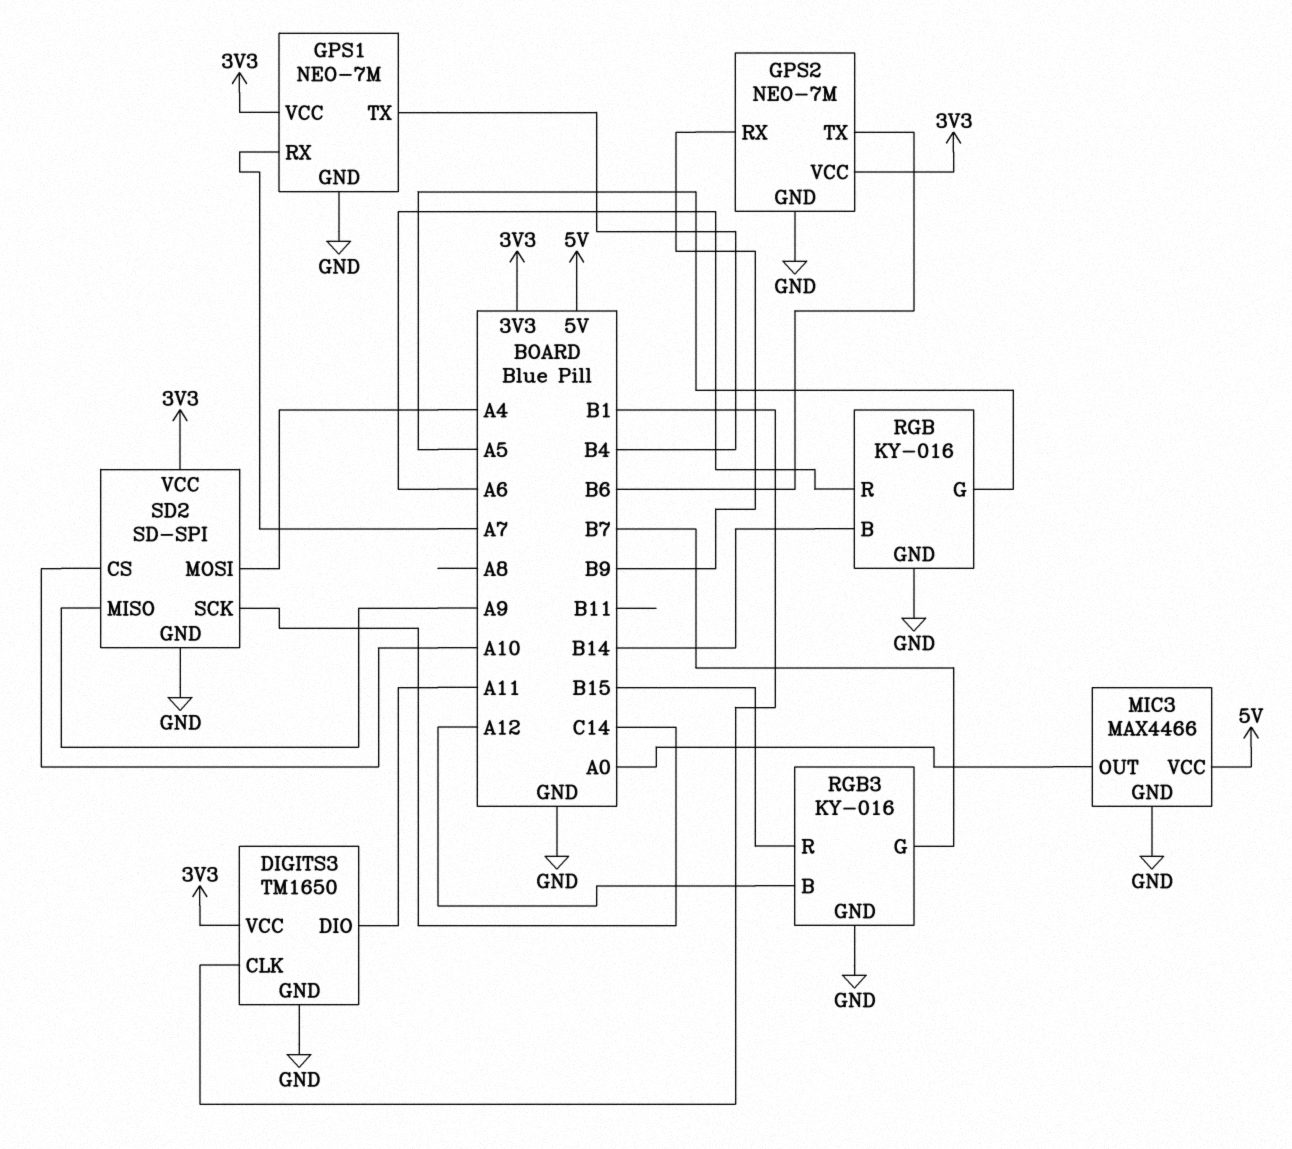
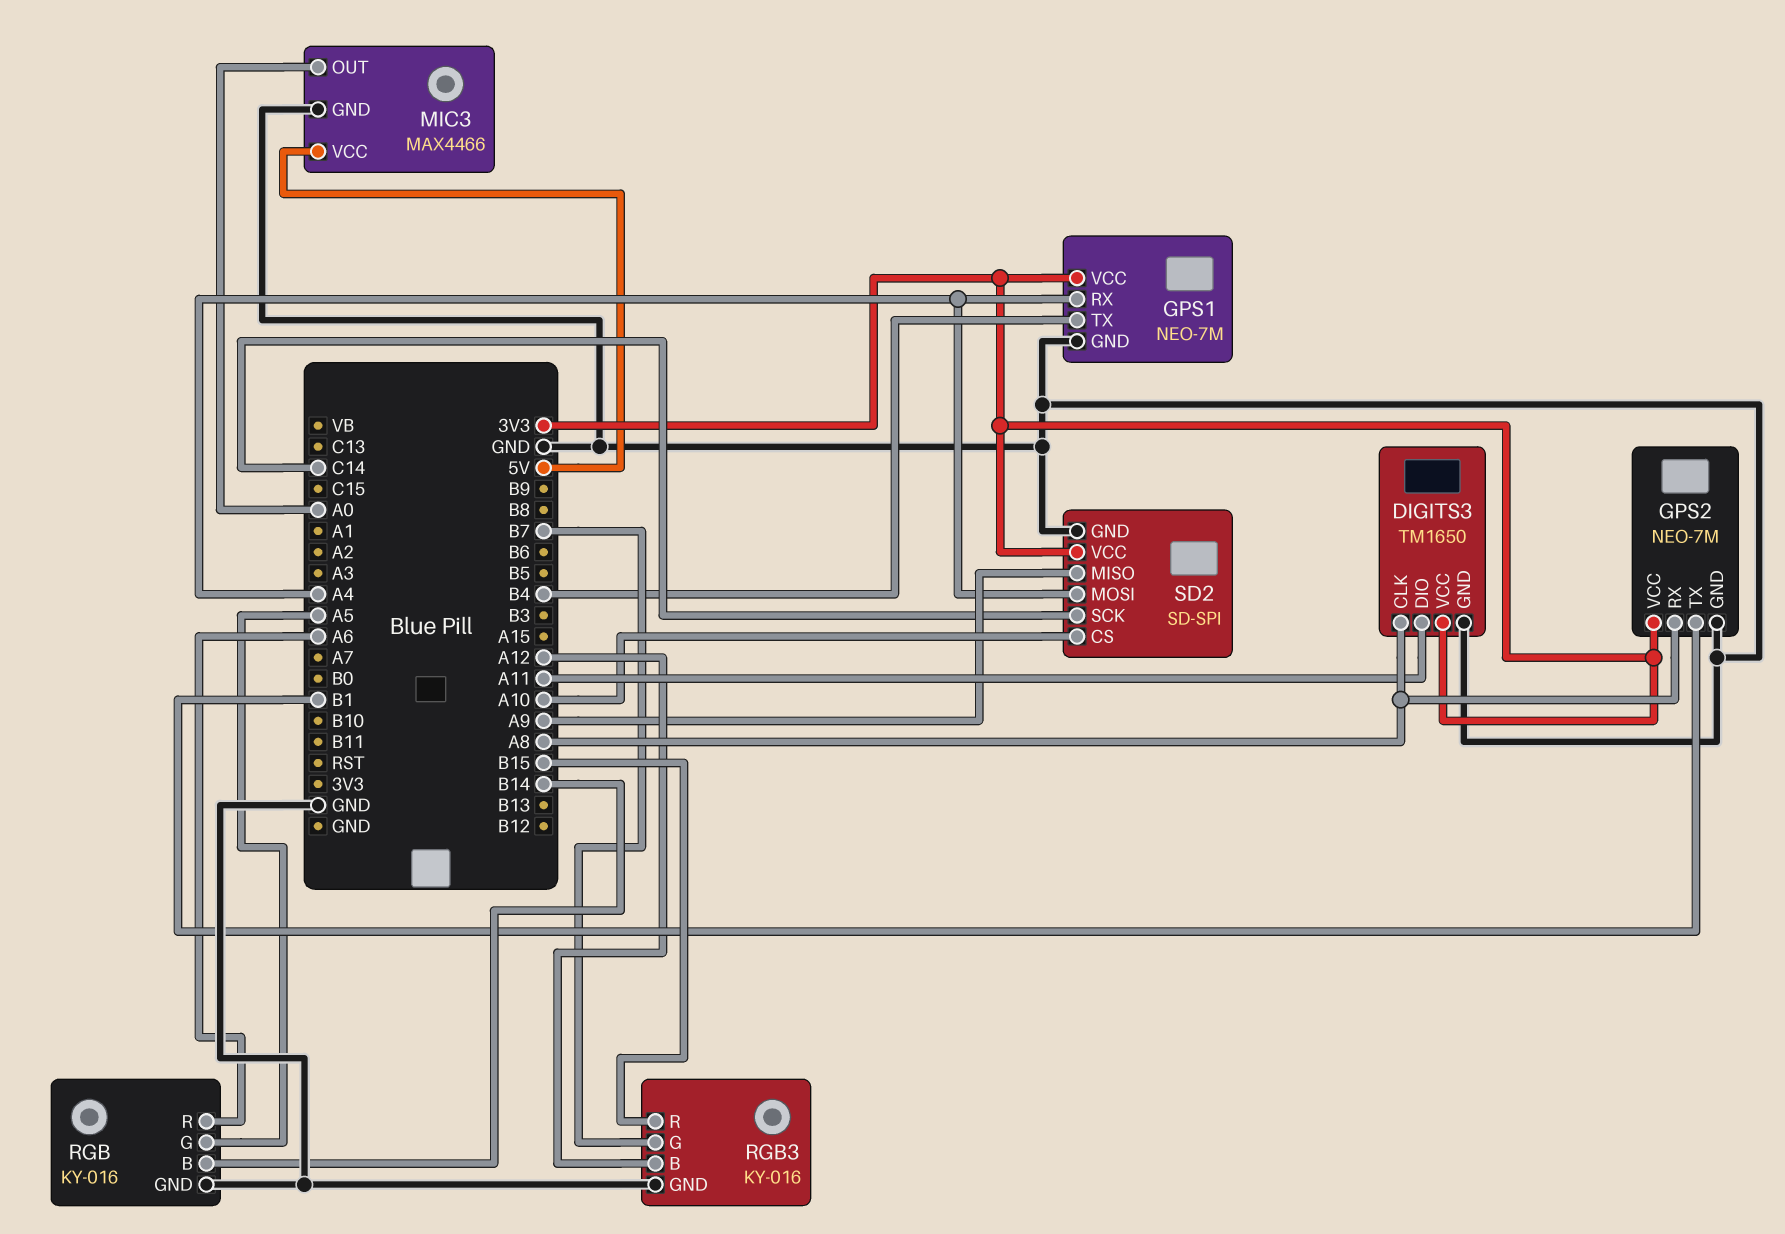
DIGITS3 pin CLK: B1 -> A8
GPS1 pin RX: A7 -> A4
GPS2 pin RX: B9 -> A8
GPS2 pin TX: B6 -> B1

